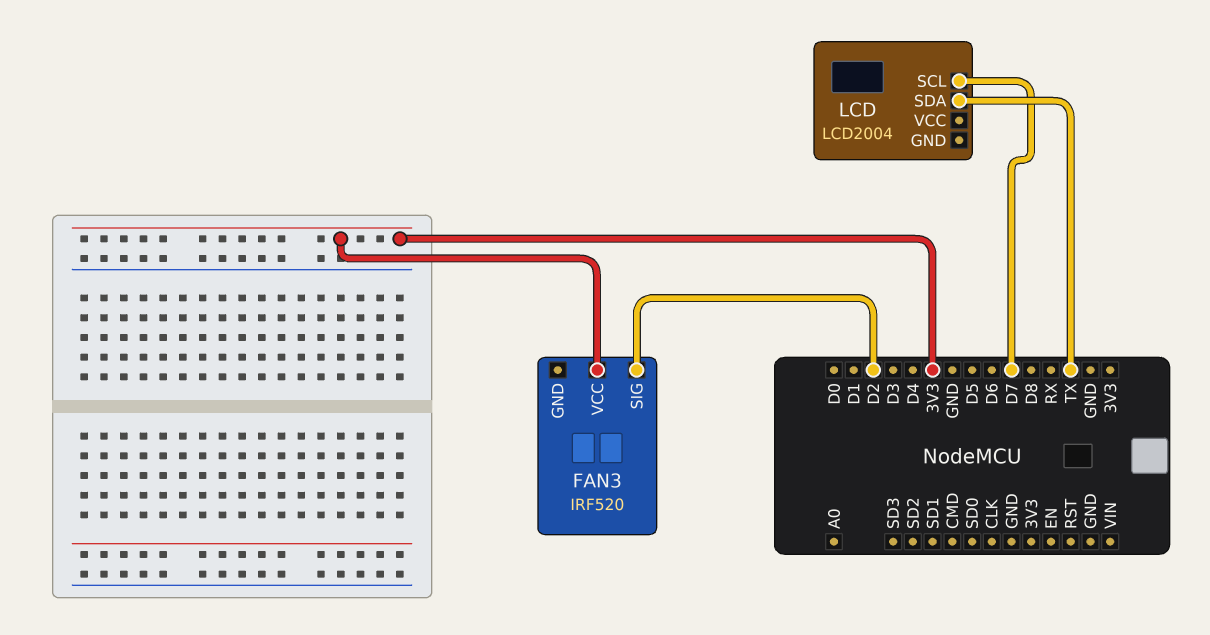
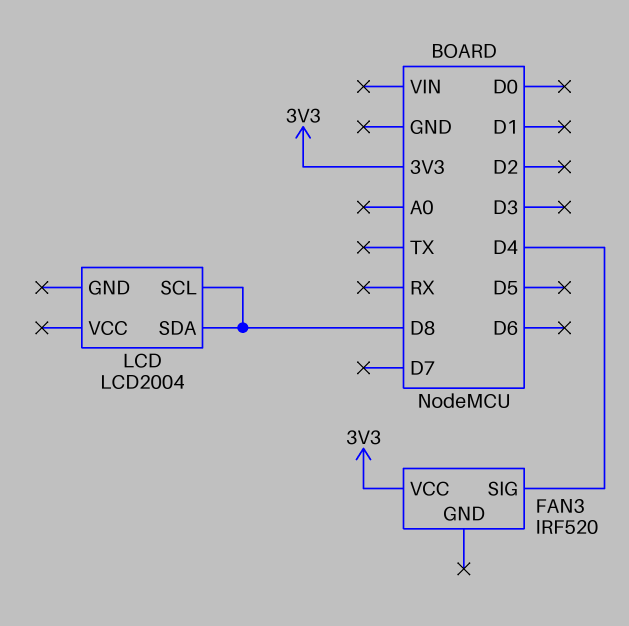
FAN3 pin SIG: D2 -> D4
LCD pin SCL: D7 -> D8
LCD pin SDA: TX -> D8

